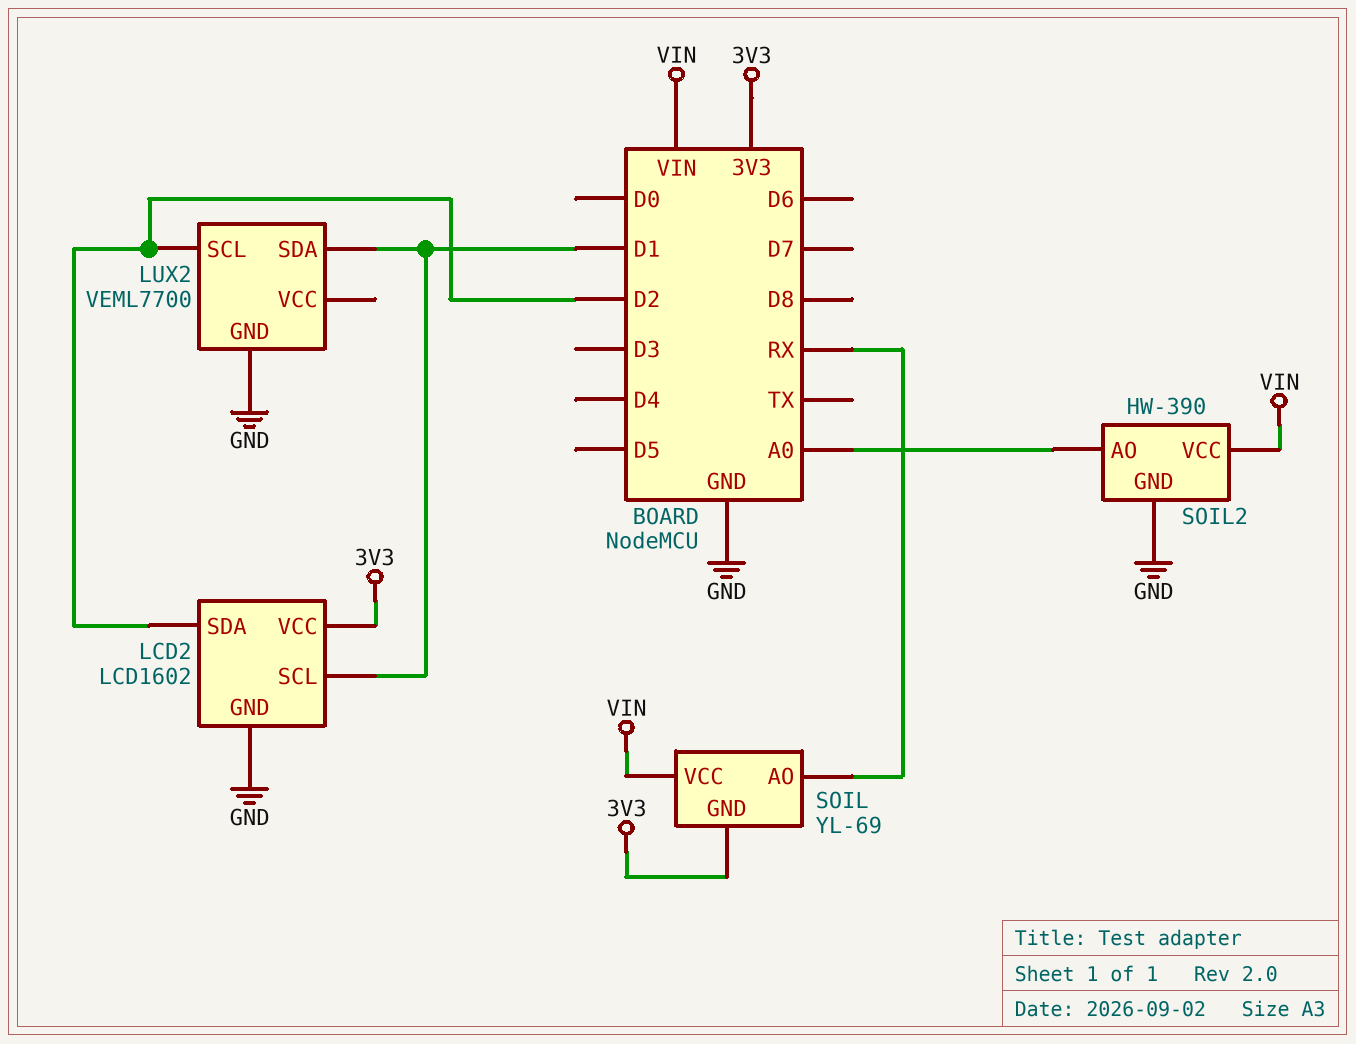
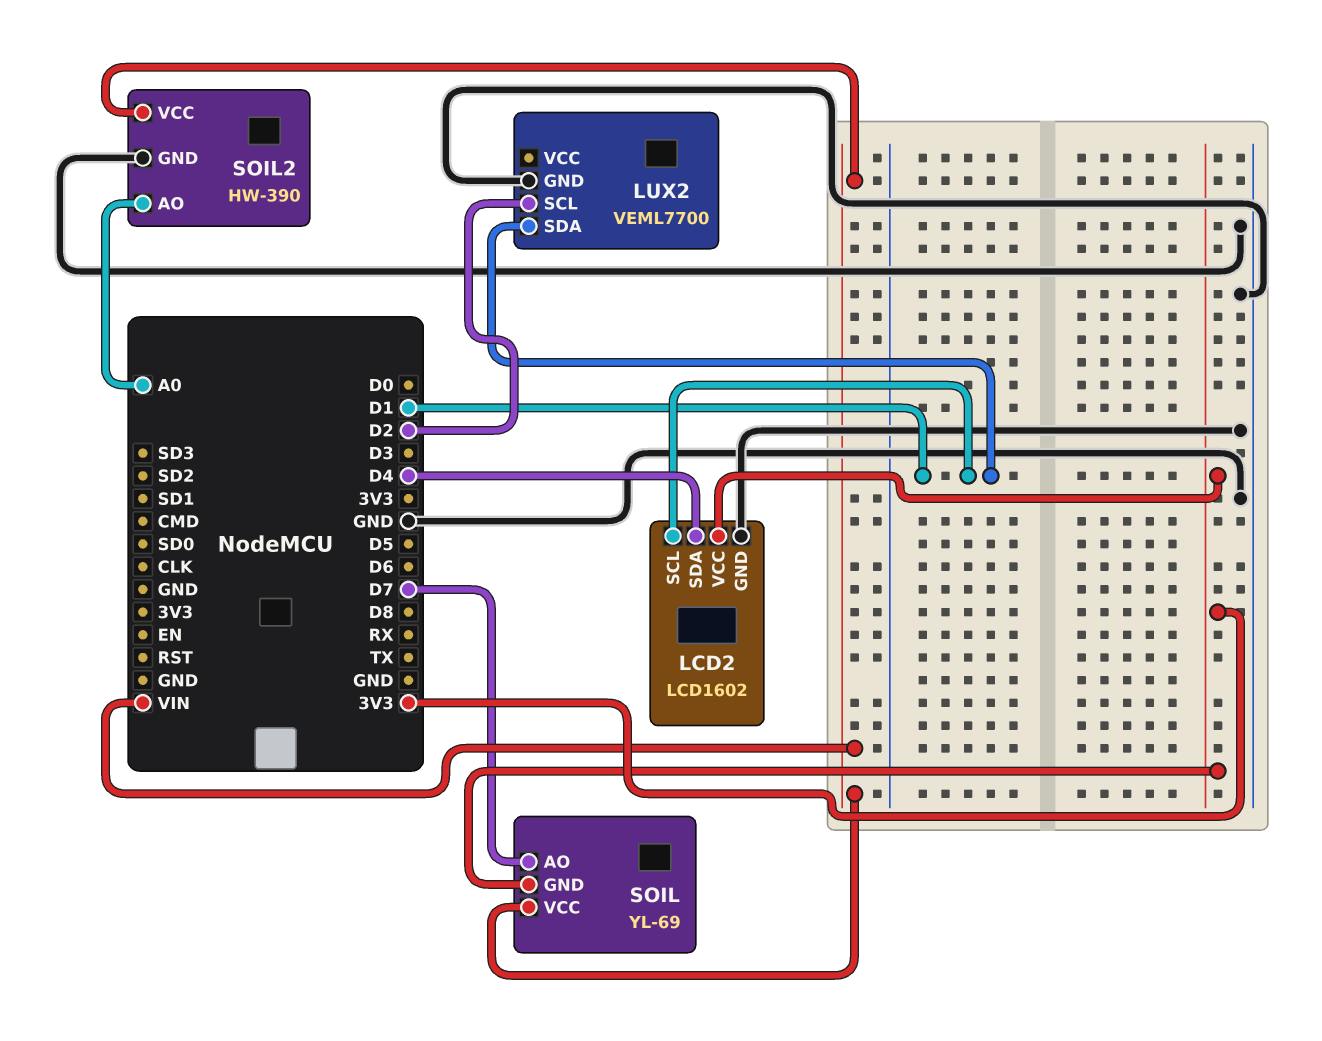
LCD2 pin SDA: D2 -> D4
SOIL pin AO: RX -> D7

